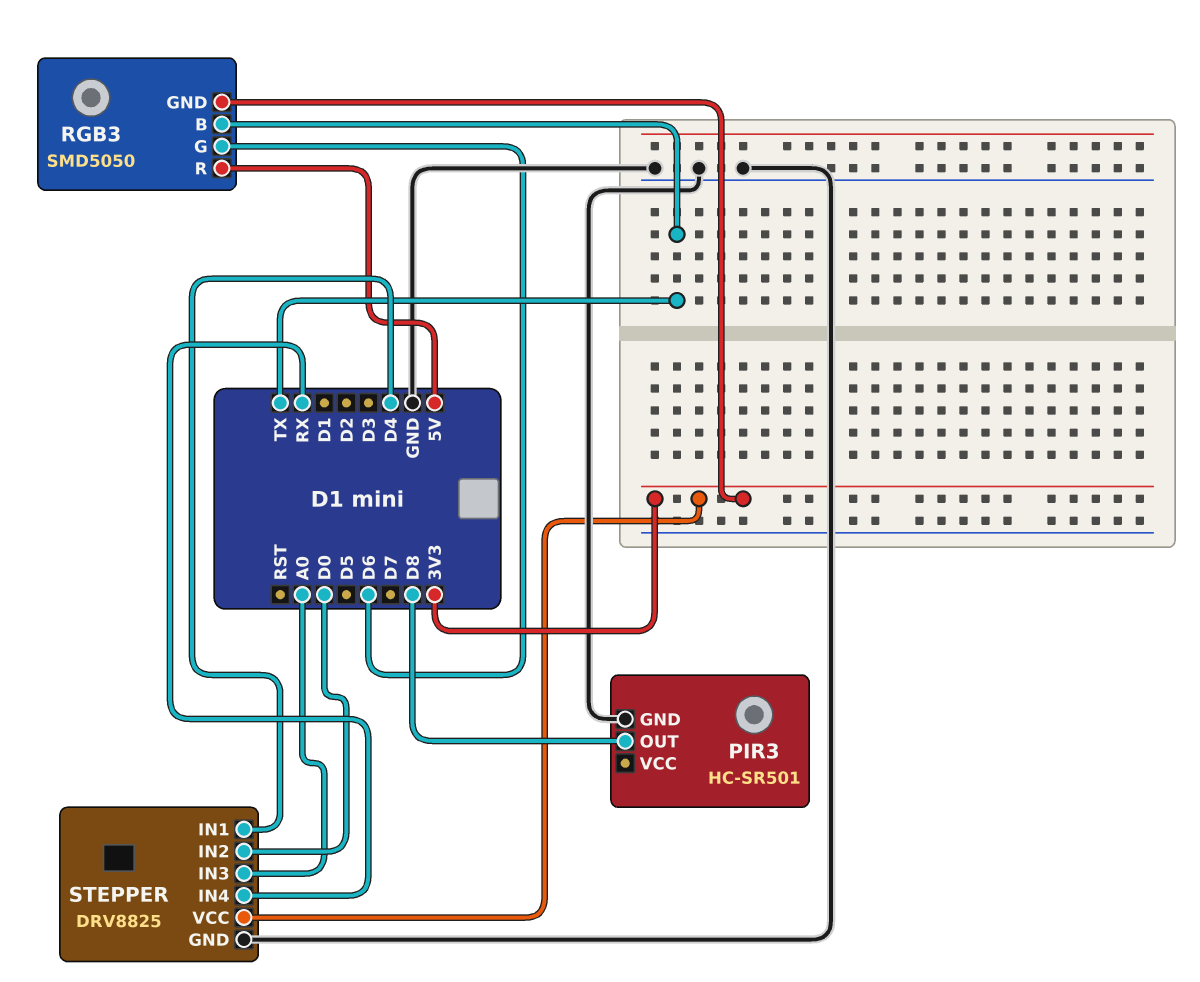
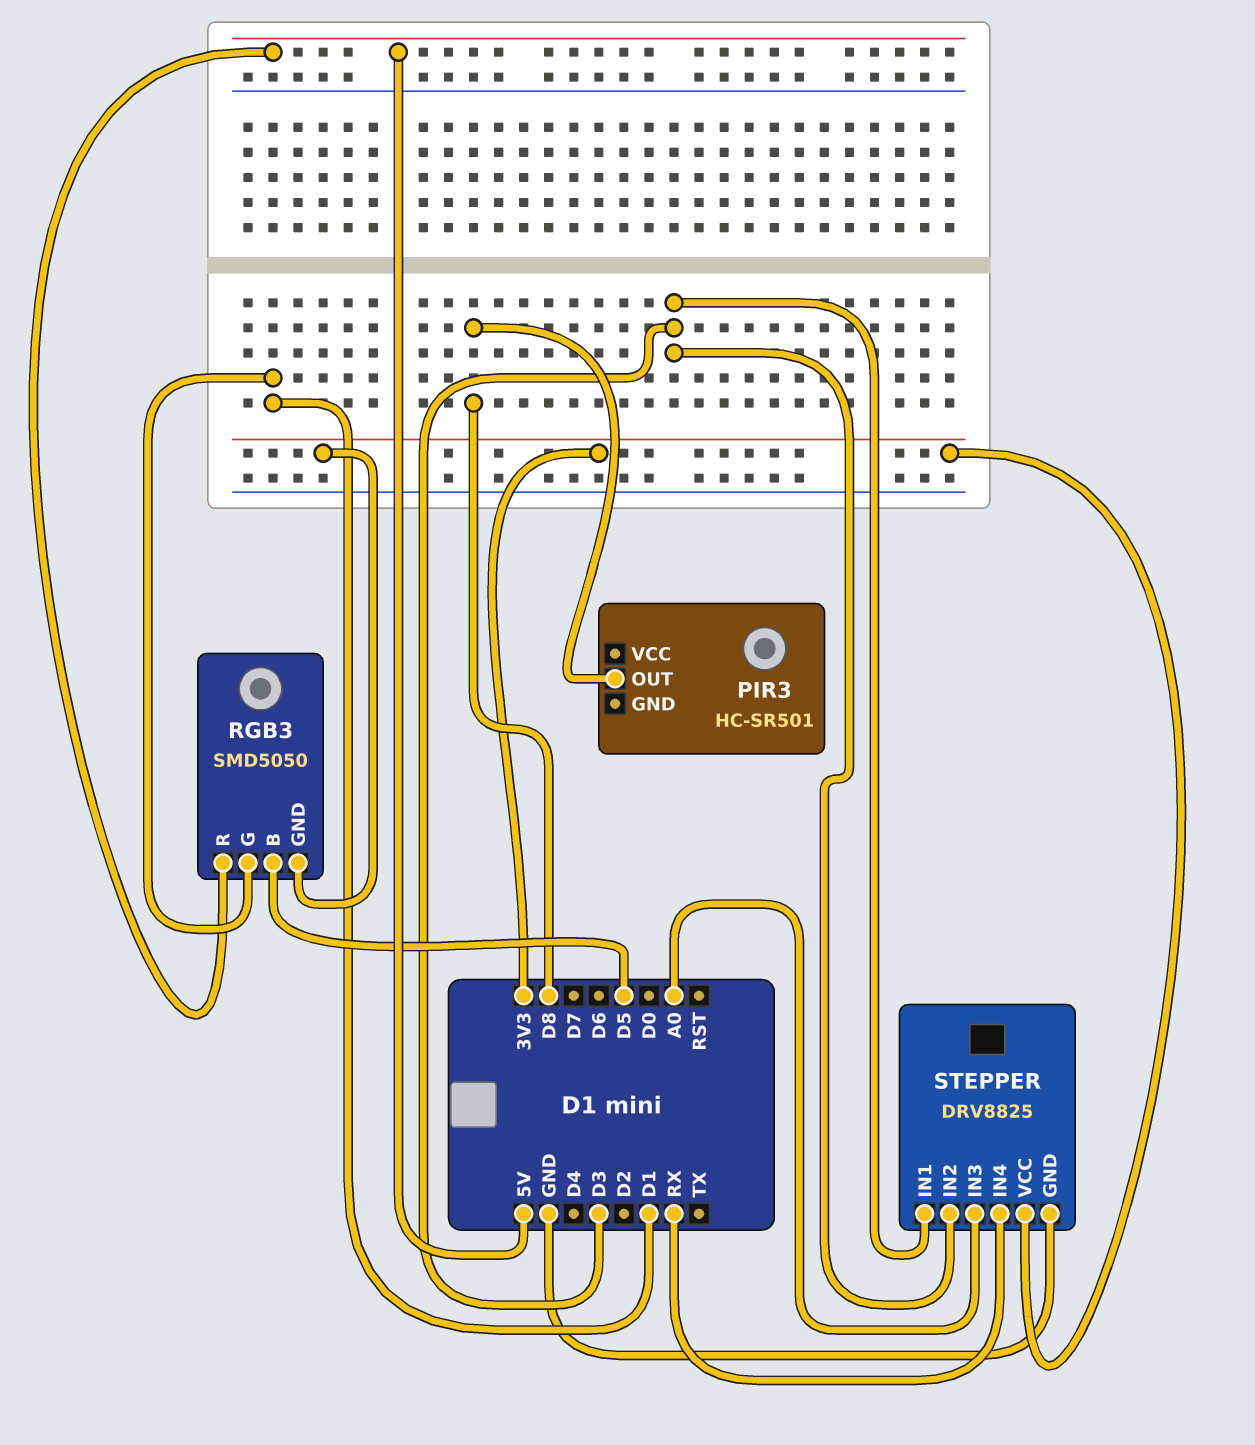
PIR3 pin GND: GND -> none
RGB3 pin B: TX -> D5
RGB3 pin G: D6 -> D1
STEPPER pin IN1: D4 -> D3
STEPPER pin IN2: D0 -> D3

